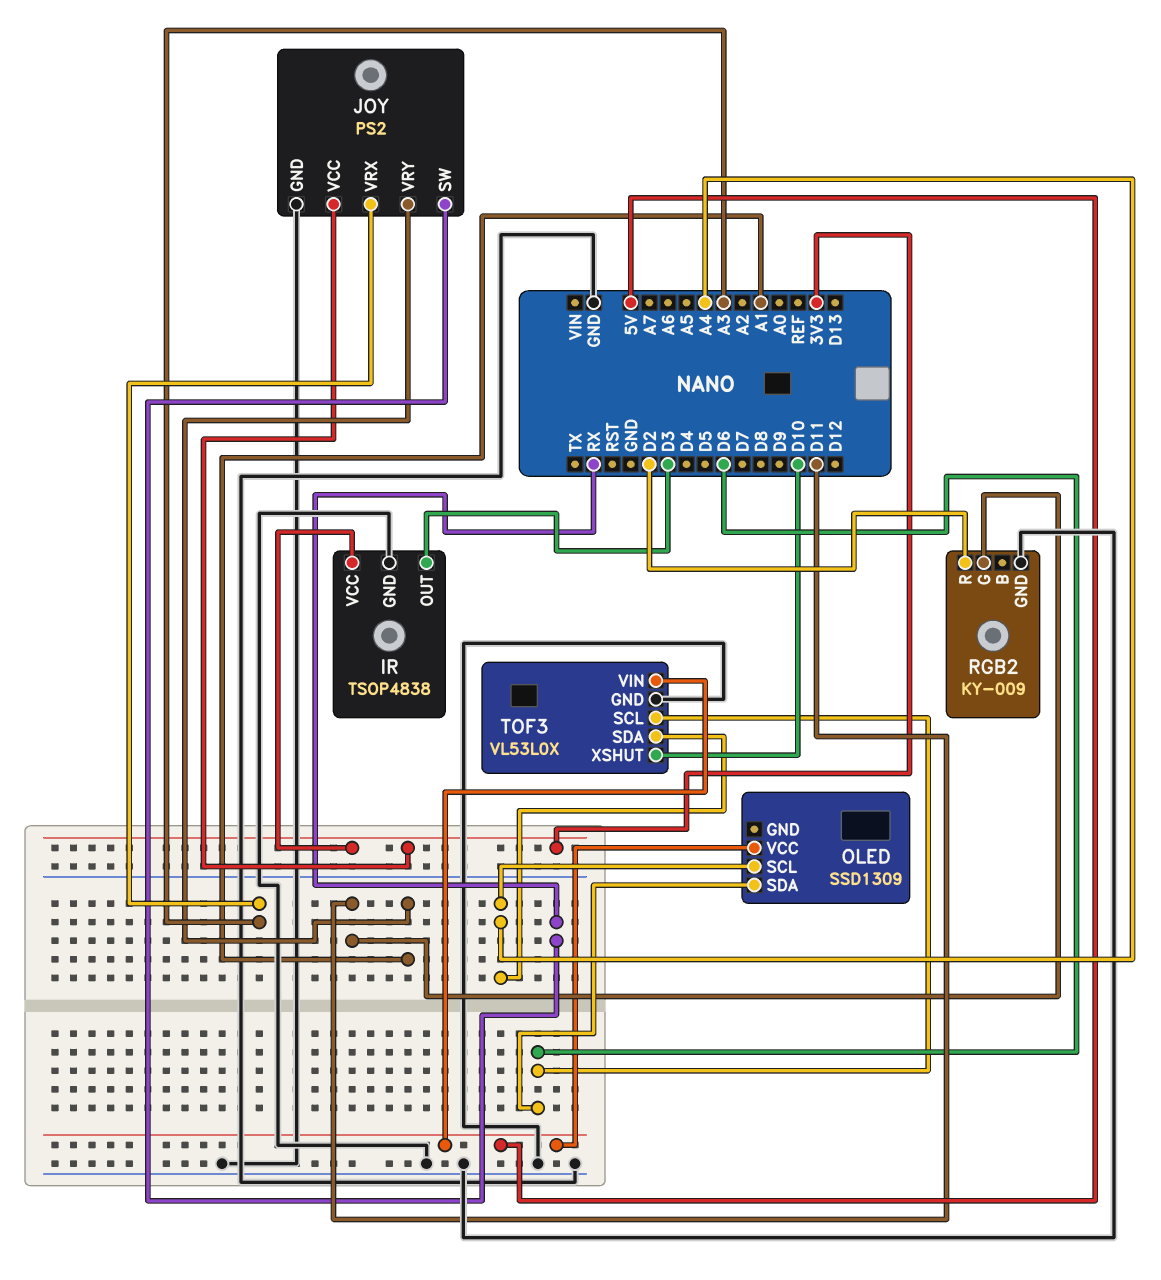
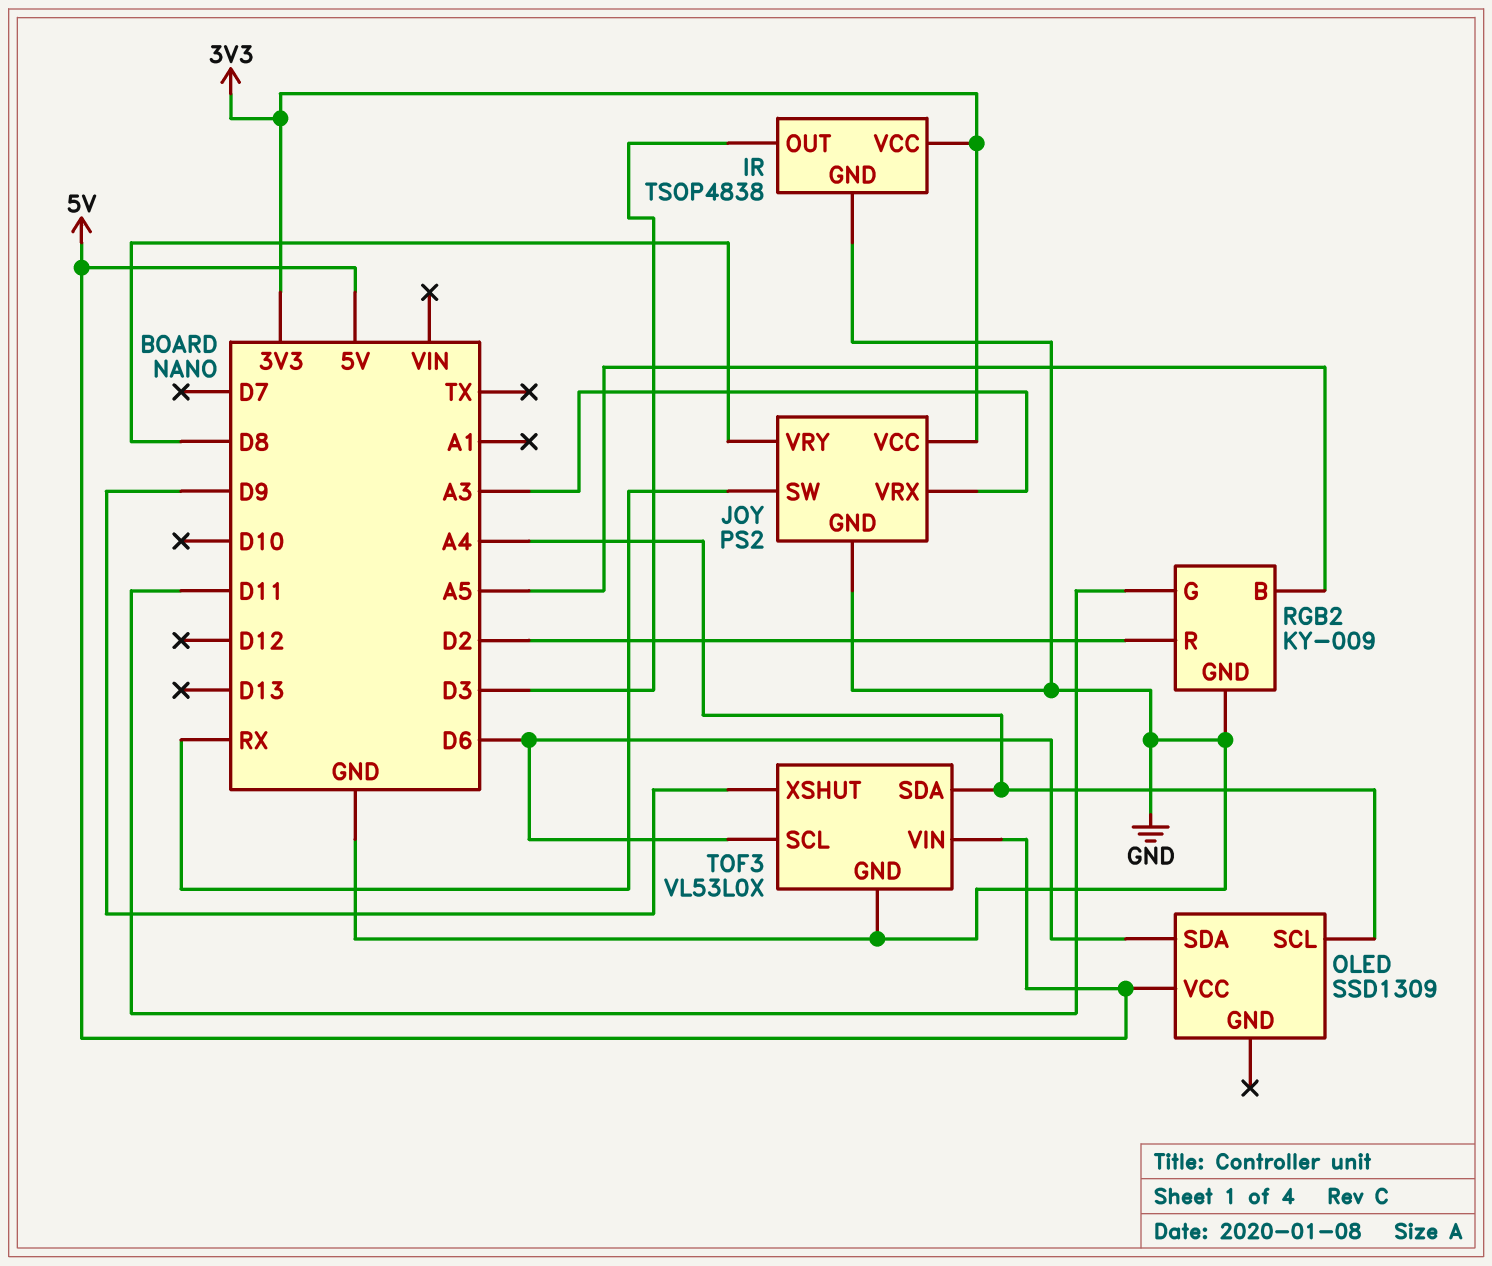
JOY pin VRY: A1 -> D8
RGB2 pin B: none -> A5
TOF3 pin XSHUT: D10 -> D9

